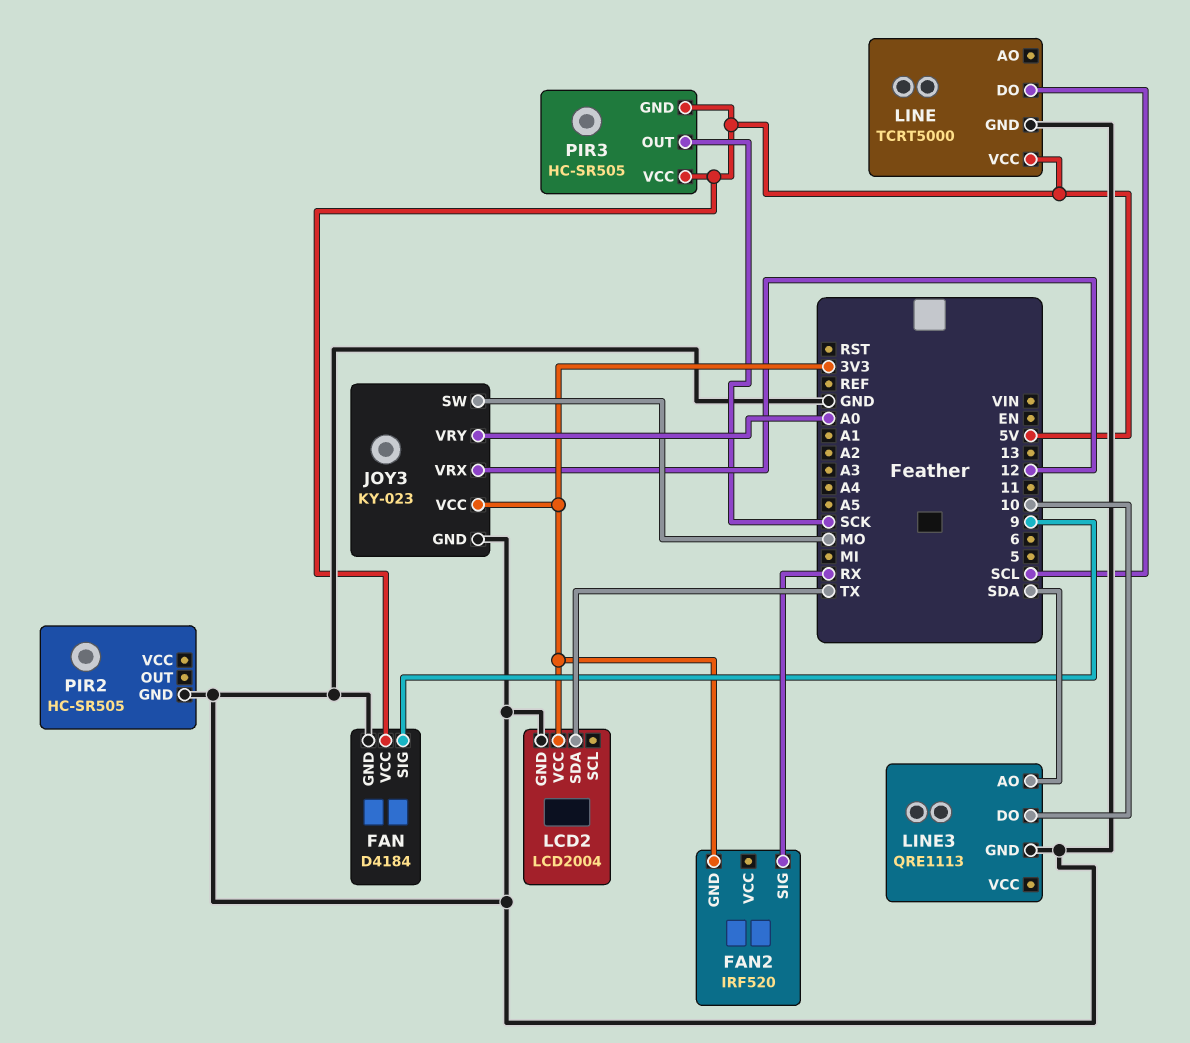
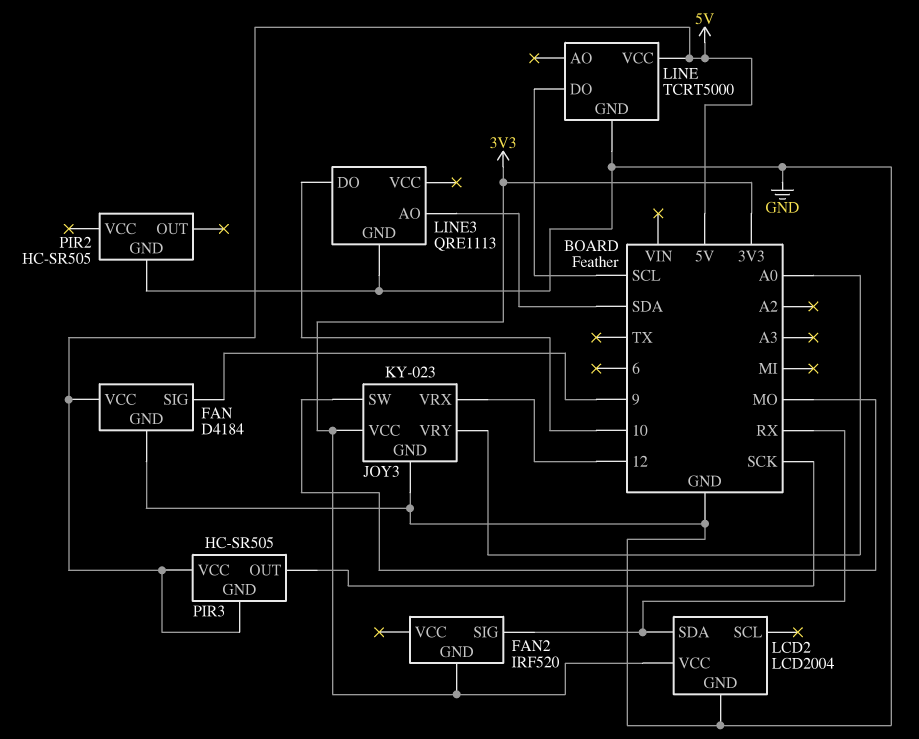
LCD2 pin SDA: TX -> RX

